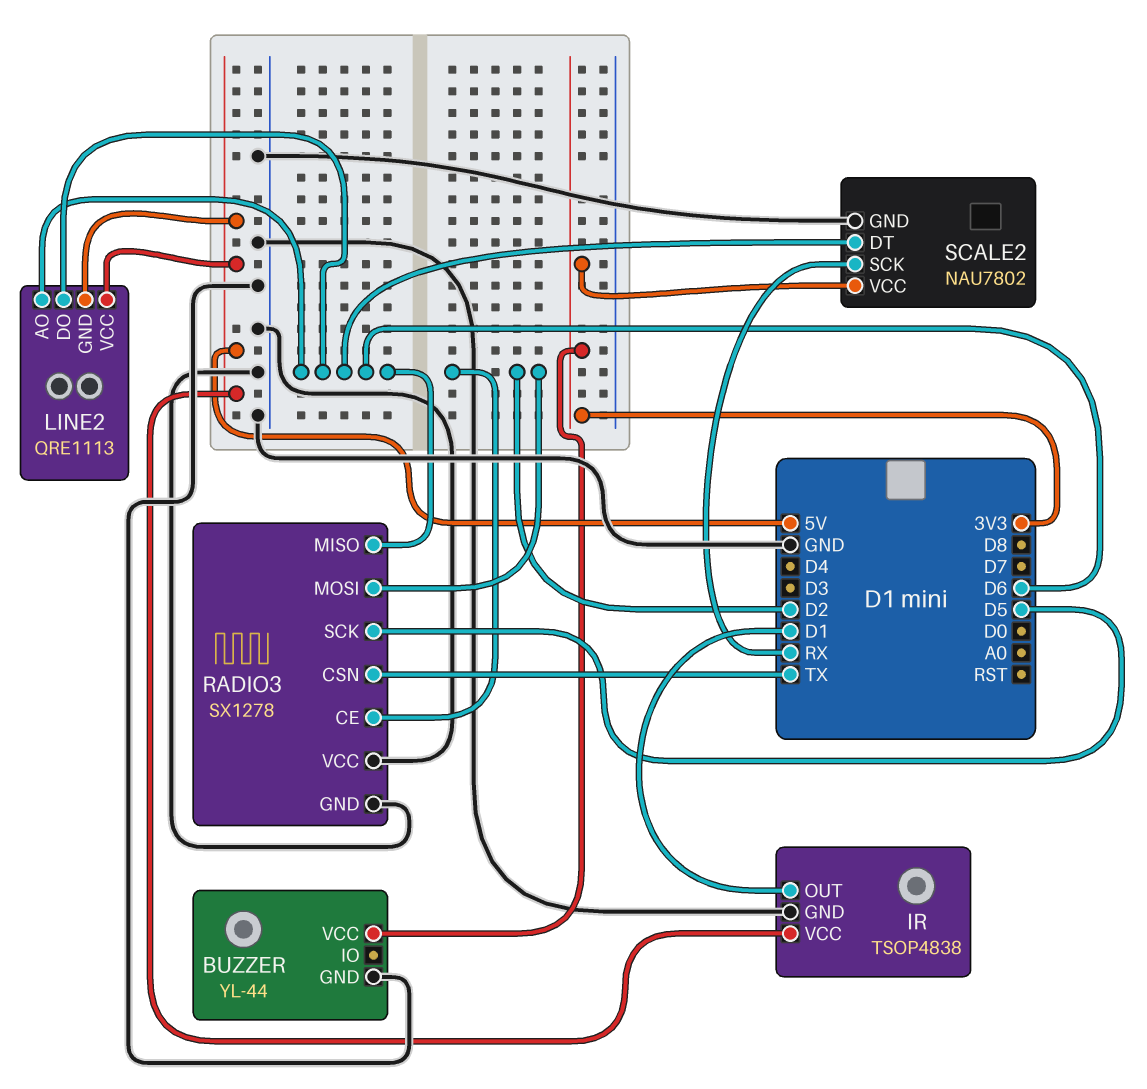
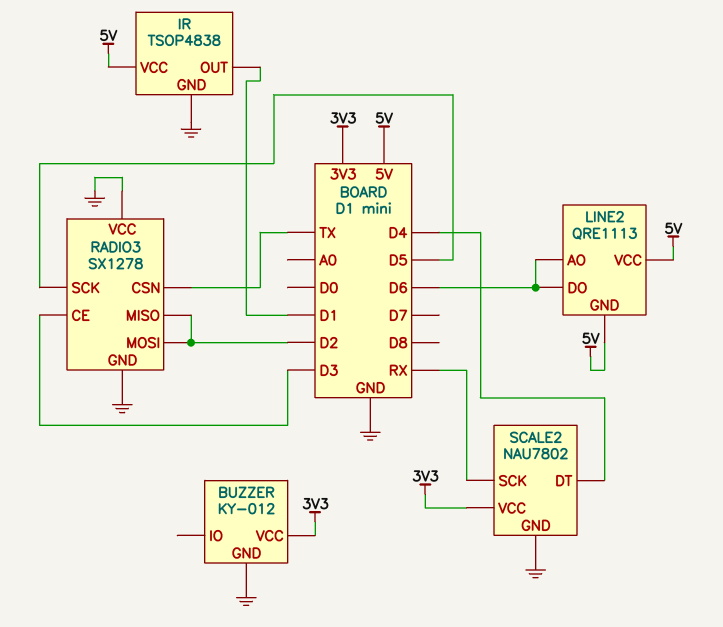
BUZZER: YL-44 -> KY-012
RADIO3 pin CE: D2 -> D3
RADIO3 pin MISO: D6 -> D2
SCALE2 pin DT: D6 -> D4

